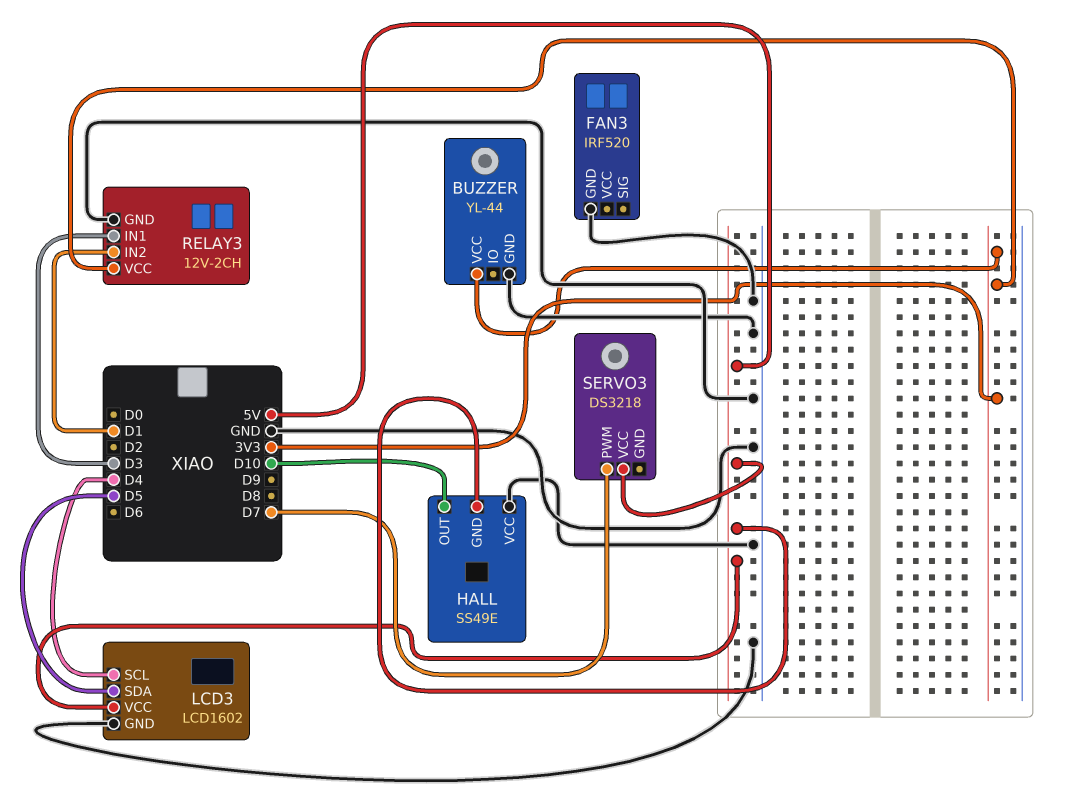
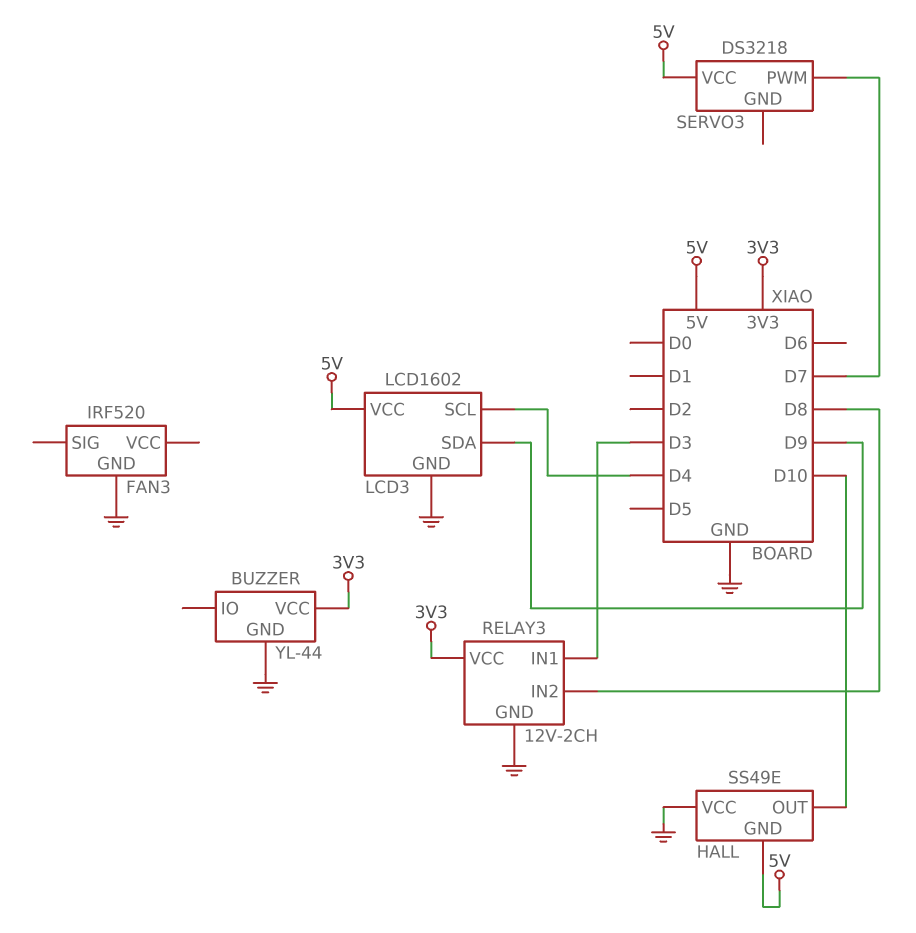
LCD3 pin SDA: D5 -> D9
RELAY3 pin IN2: D1 -> D8

